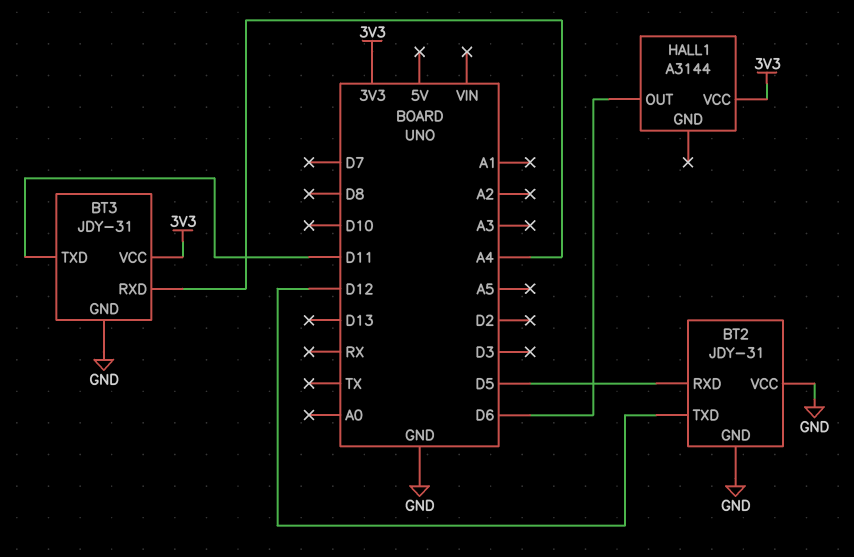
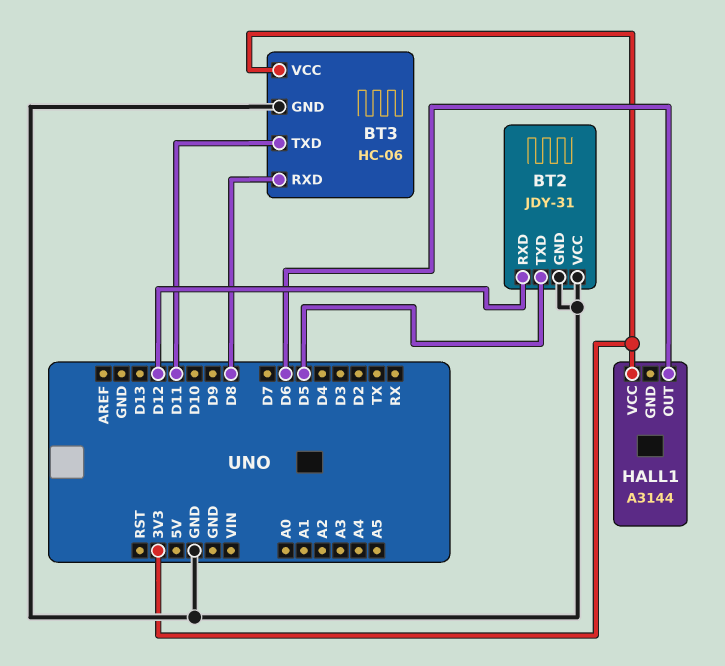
BT2 pin RXD: D5 -> D12
BT2 pin TXD: D12 -> D5
BT3: JDY-31 -> HC-06
BT3 pin RXD: A4 -> D8

